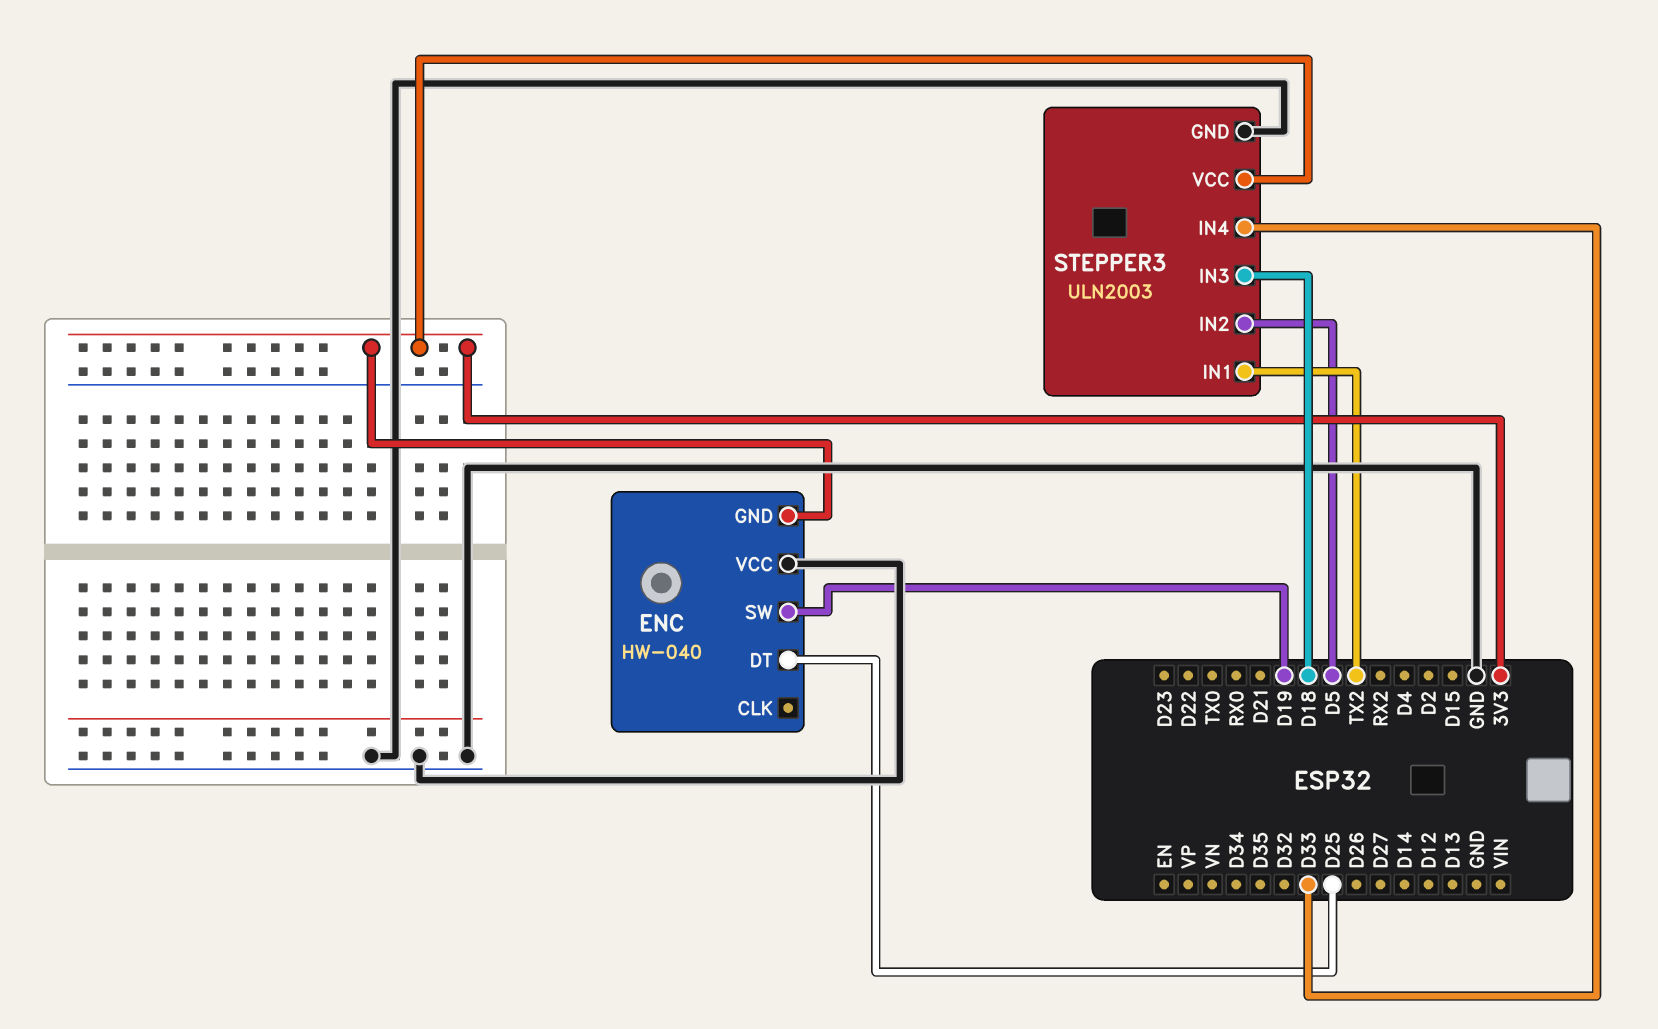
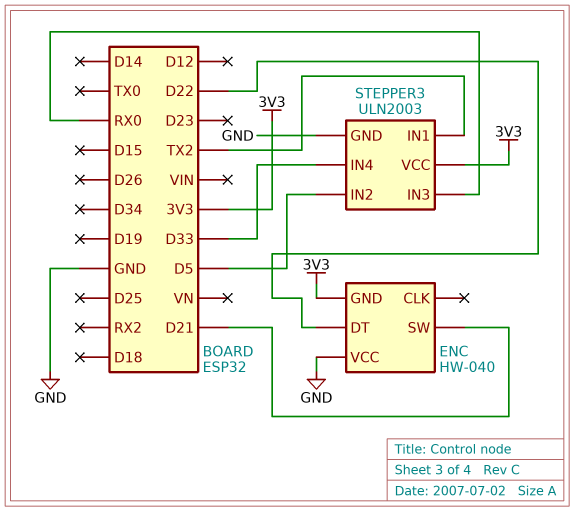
ENC pin DT: D25 -> D22
ENC pin SW: D19 -> D21
STEPPER3 pin IN3: D18 -> RX0

